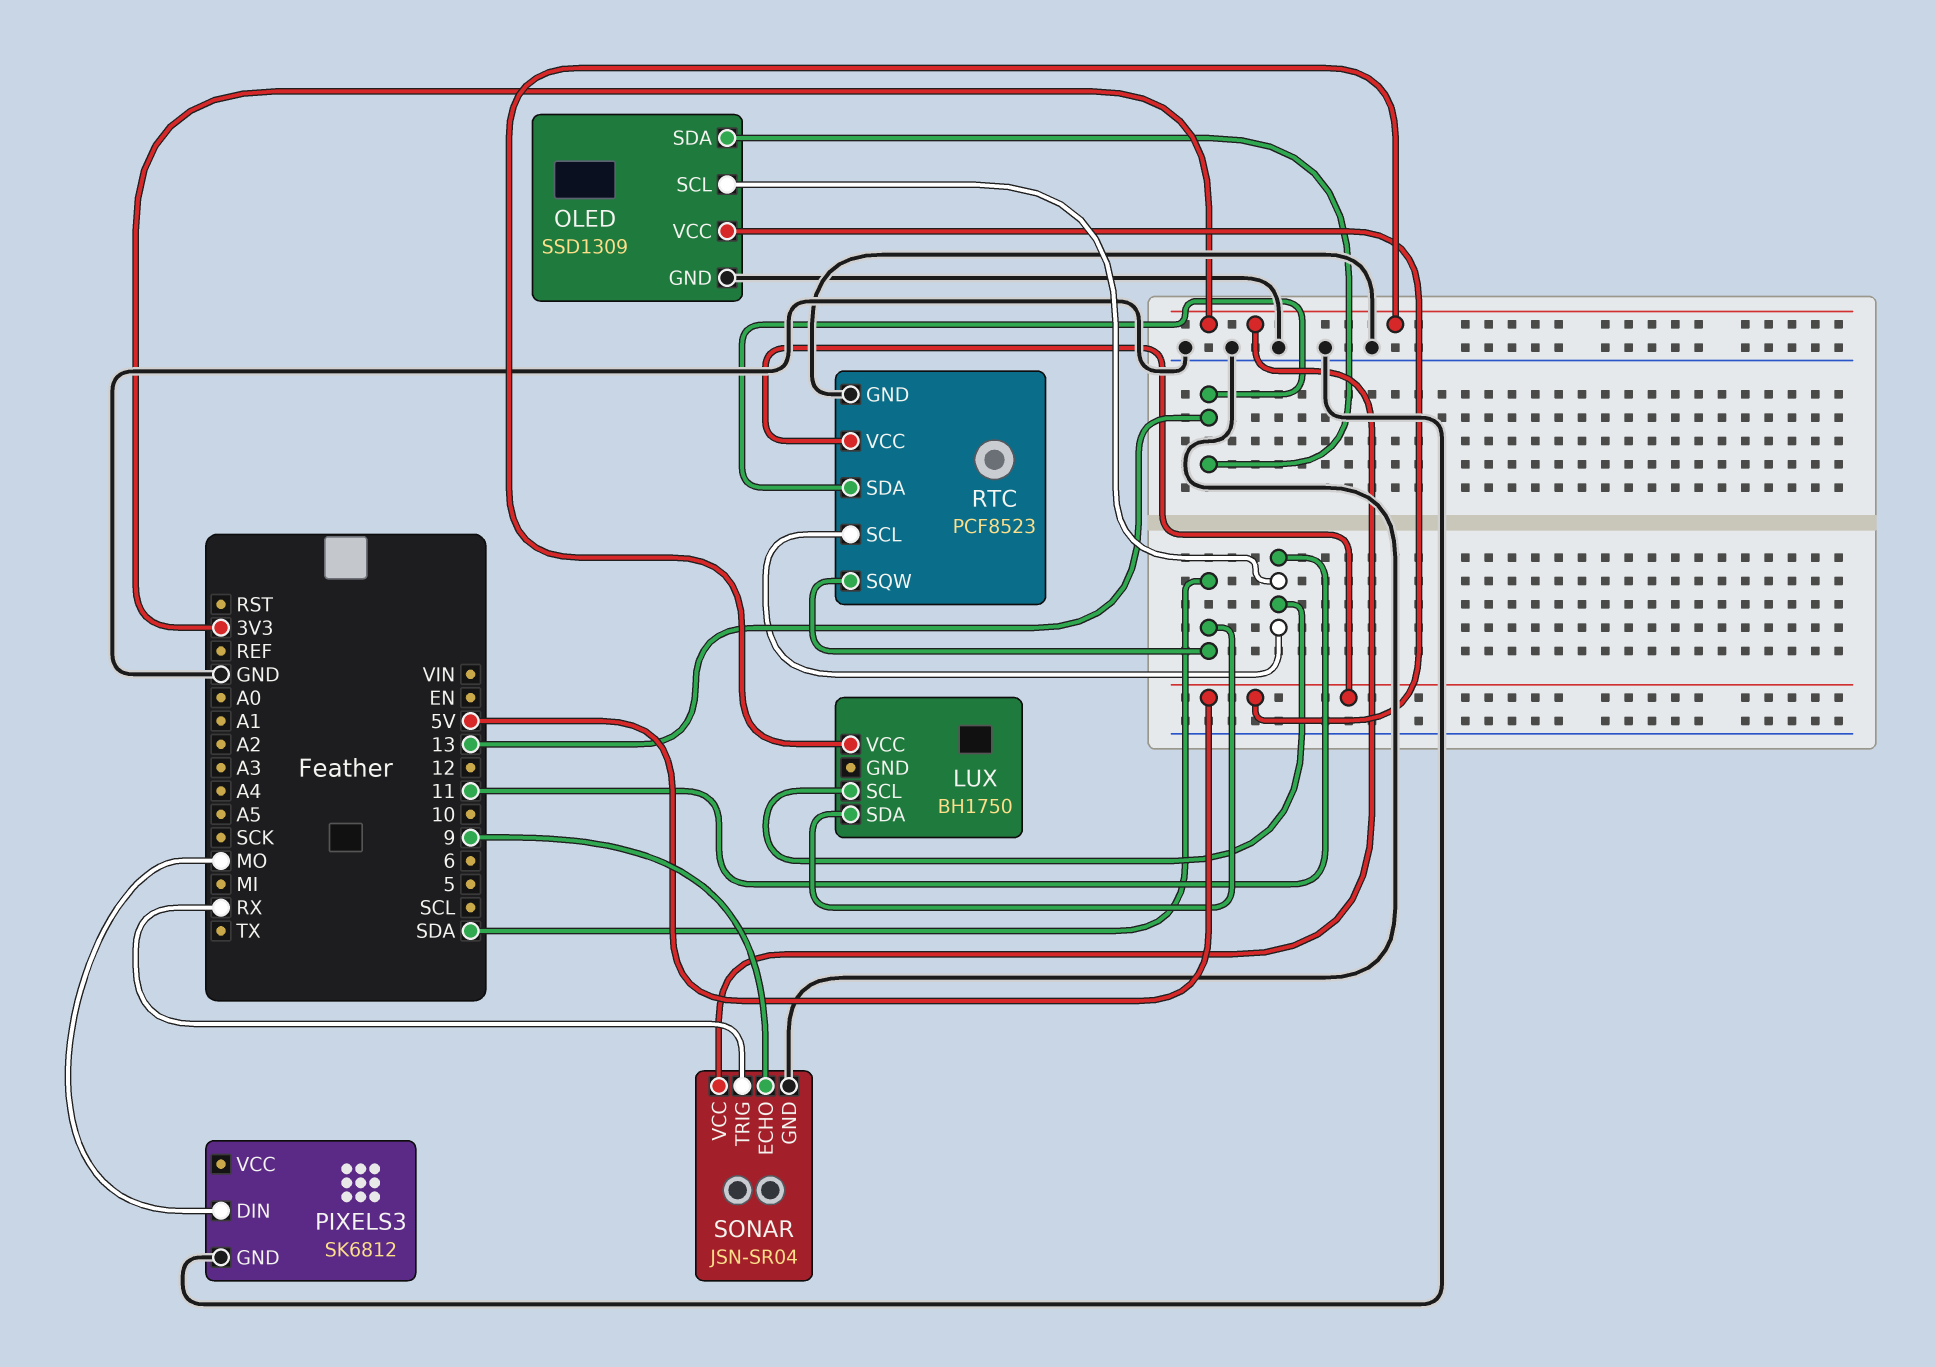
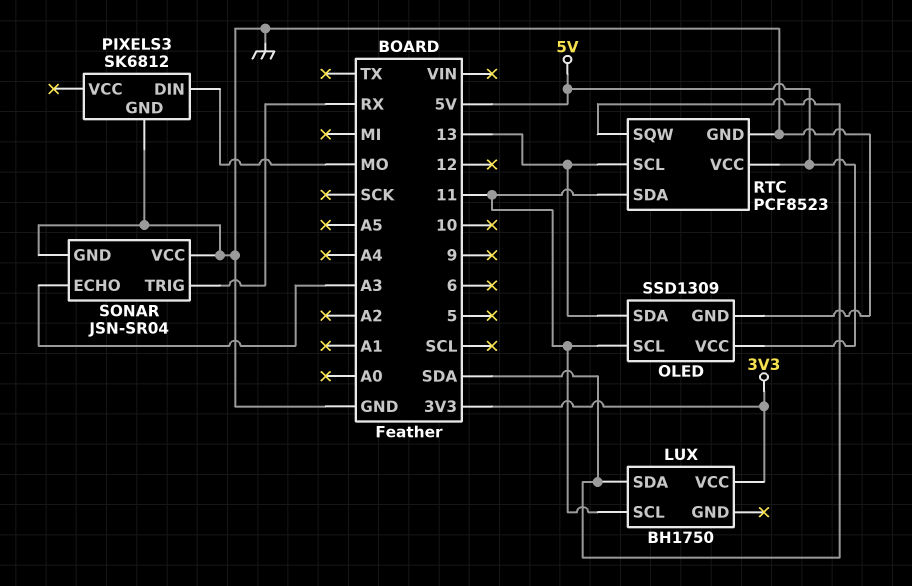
RTC pin SCL: 11 -> 13
RTC pin SDA: 13 -> 11
SONAR pin ECHO: 9 -> A3
SONAR pin VCC: 3V3 -> GND

